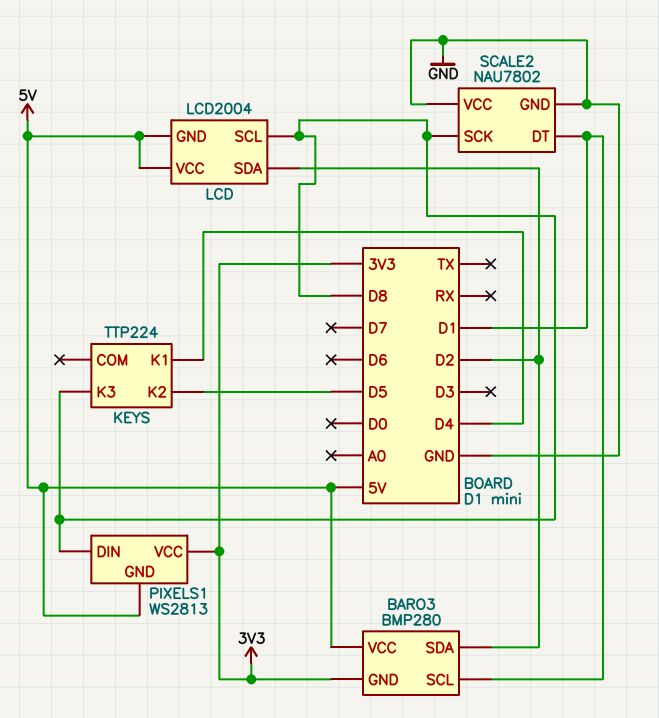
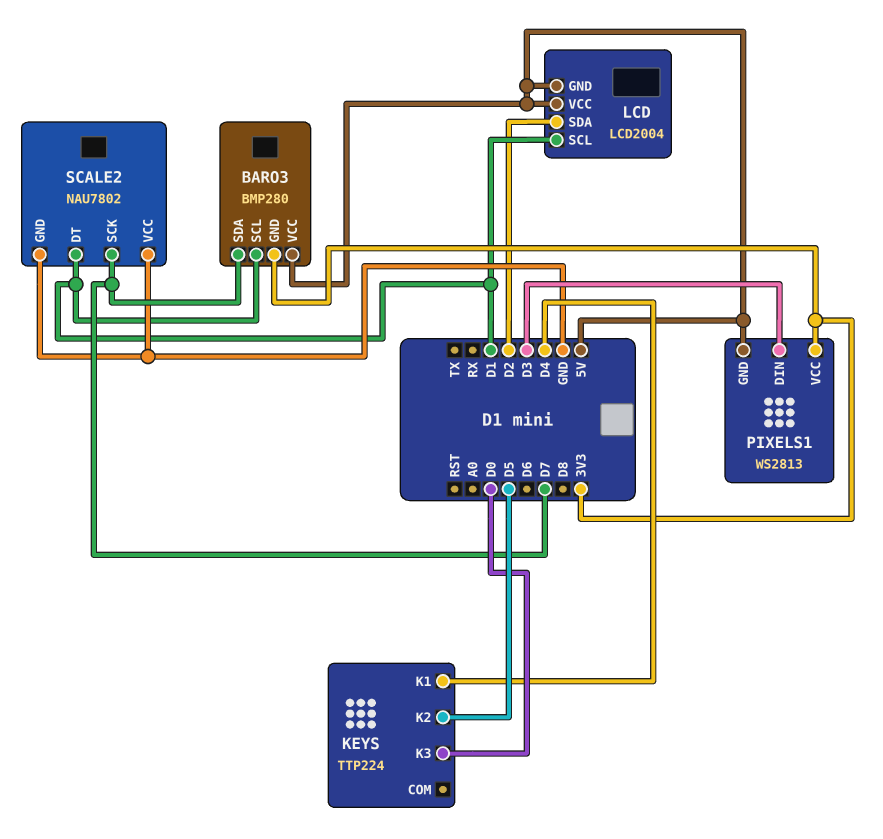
BARO3 pin SDA: D2 -> D7
KEYS pin K3: D8 -> D0
LCD pin SCL: D8 -> D1
PIXELS1 pin DIN: D8 -> D3
SCALE2 pin SCK: D8 -> D7

